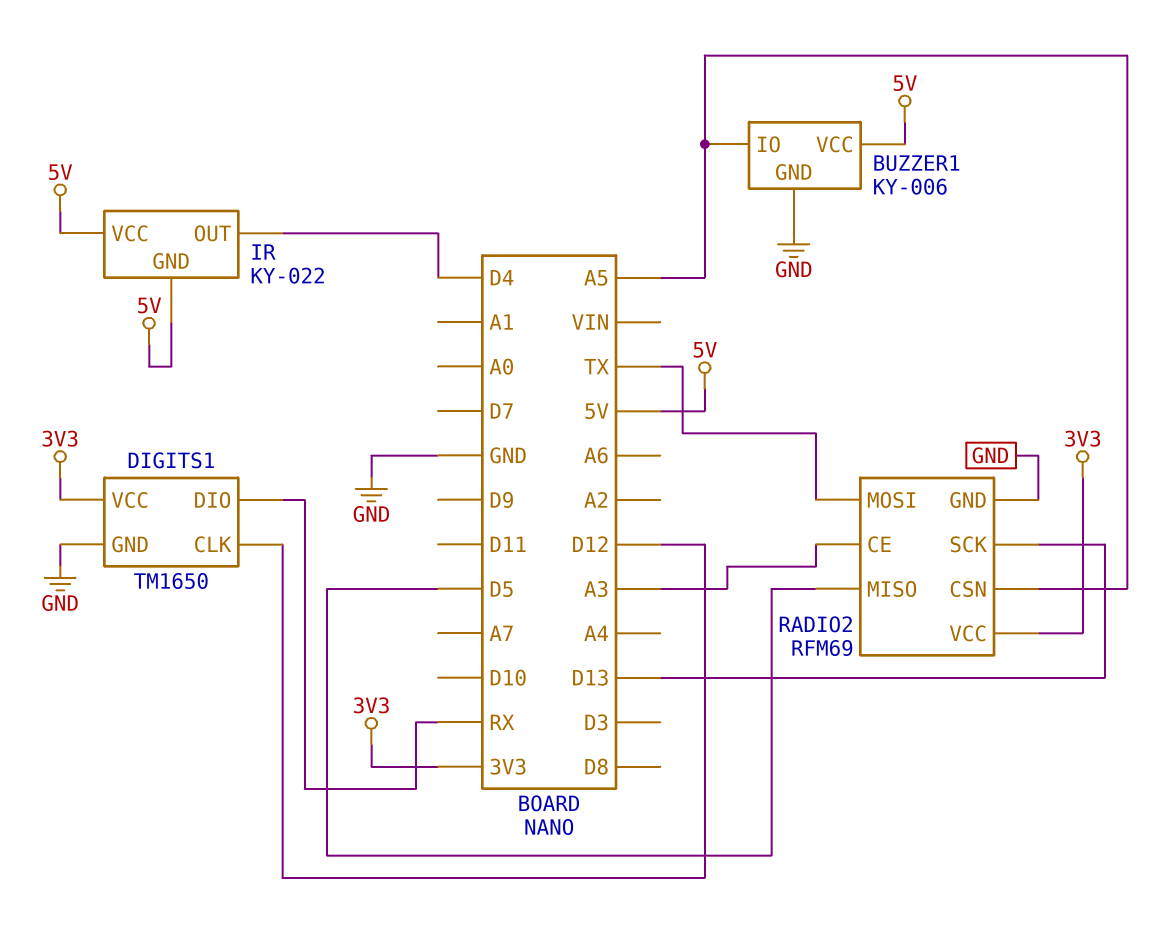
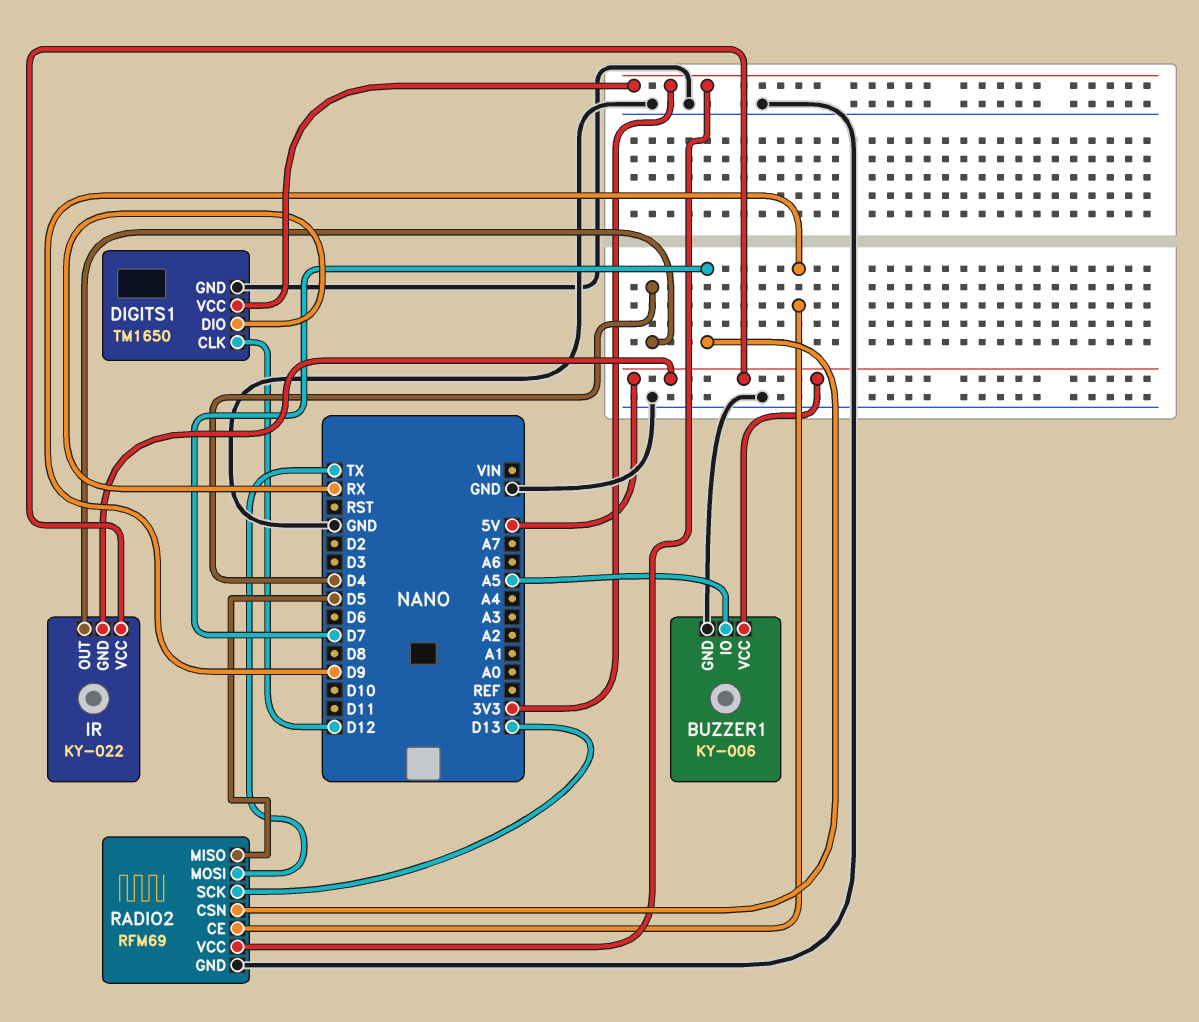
RADIO2 pin CE: A3 -> D9
RADIO2 pin CSN: A5 -> D7

